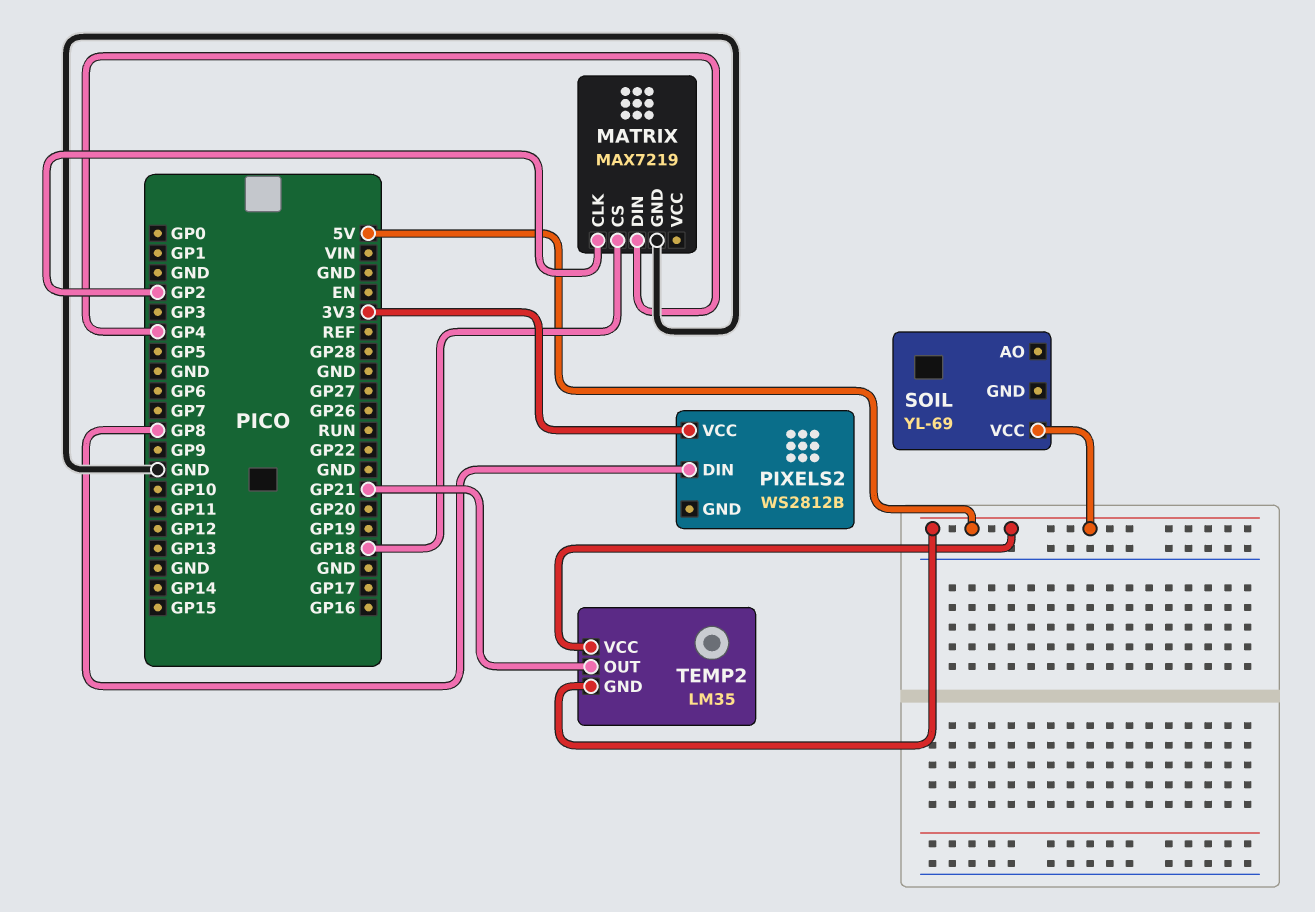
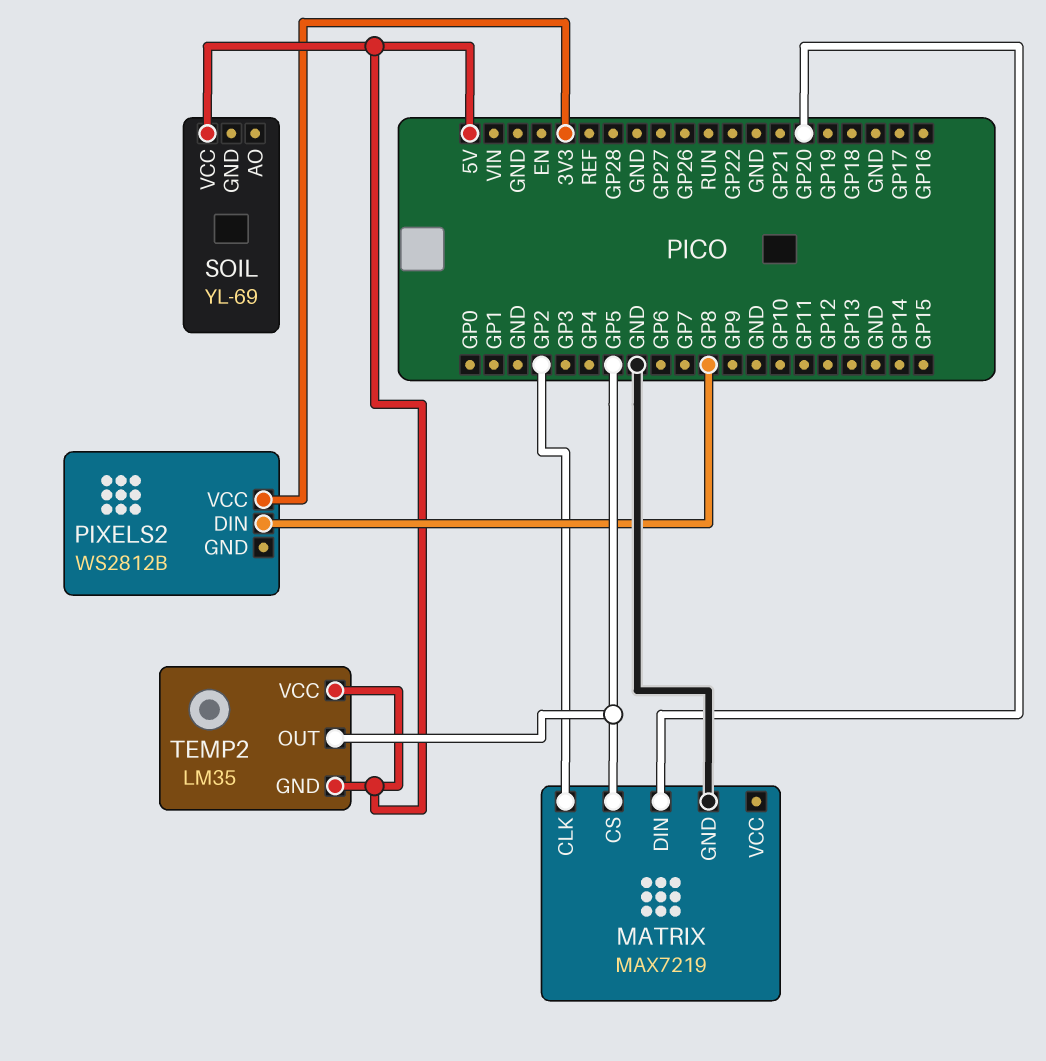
MATRIX pin CS: GP18 -> GP5
MATRIX pin DIN: GP4 -> GP20
TEMP2 pin OUT: GP21 -> GP5

